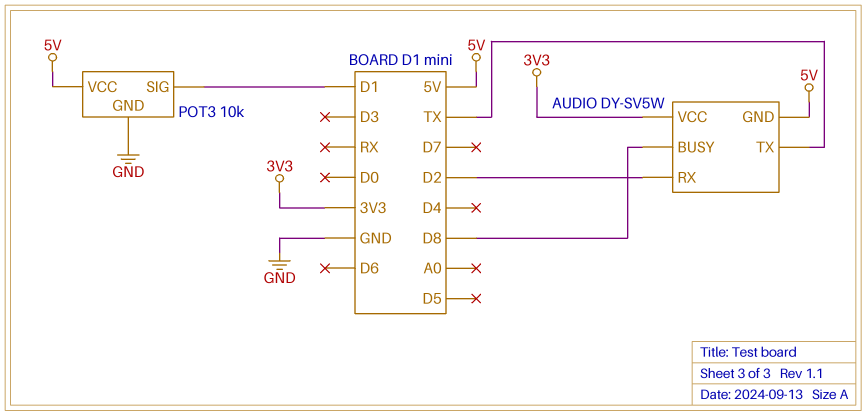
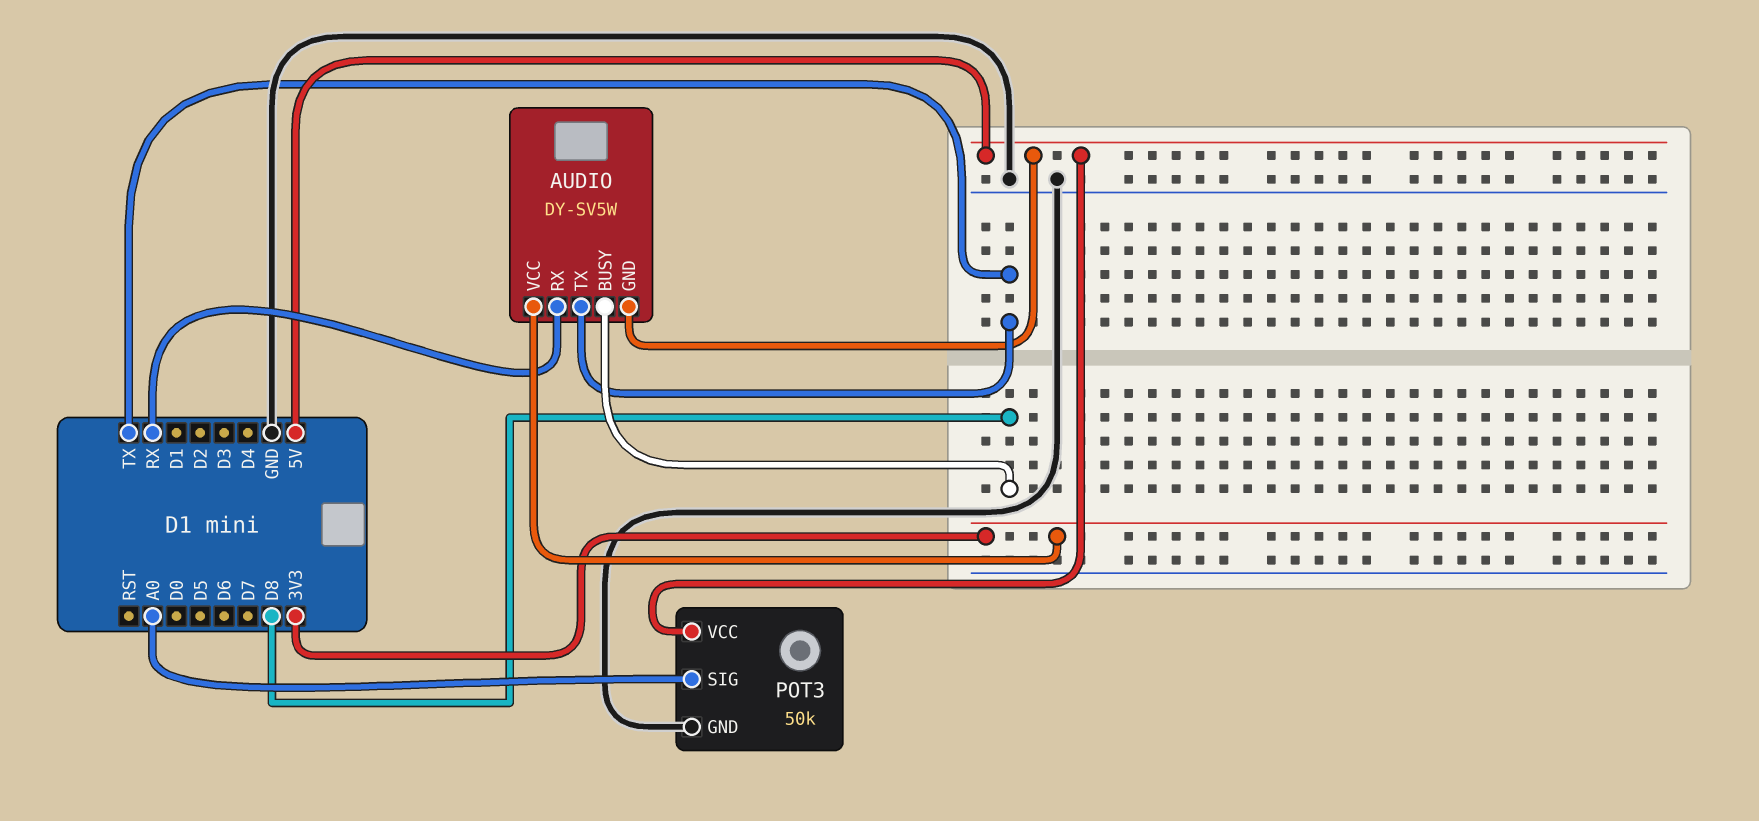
AUDIO pin RX: D2 -> RX
POT3: 10k -> 50k
POT3 pin SIG: D1 -> A0

